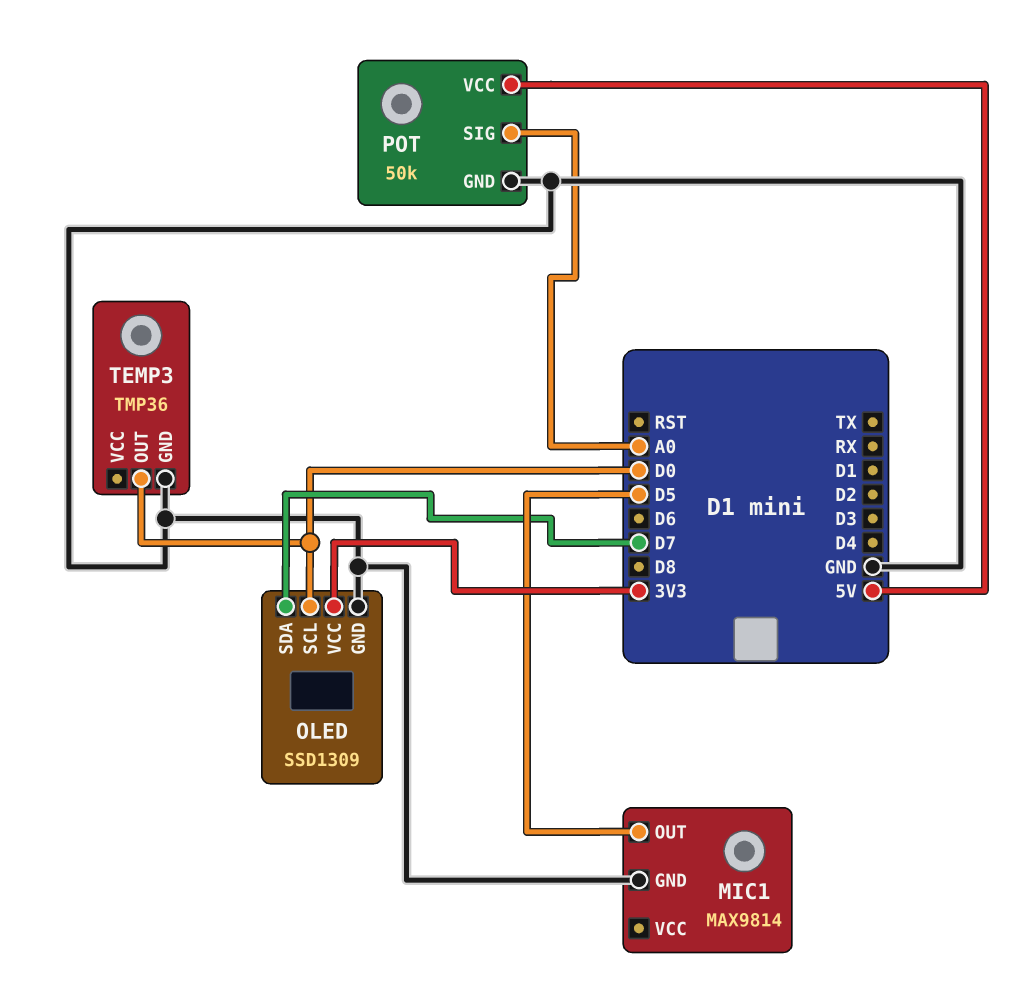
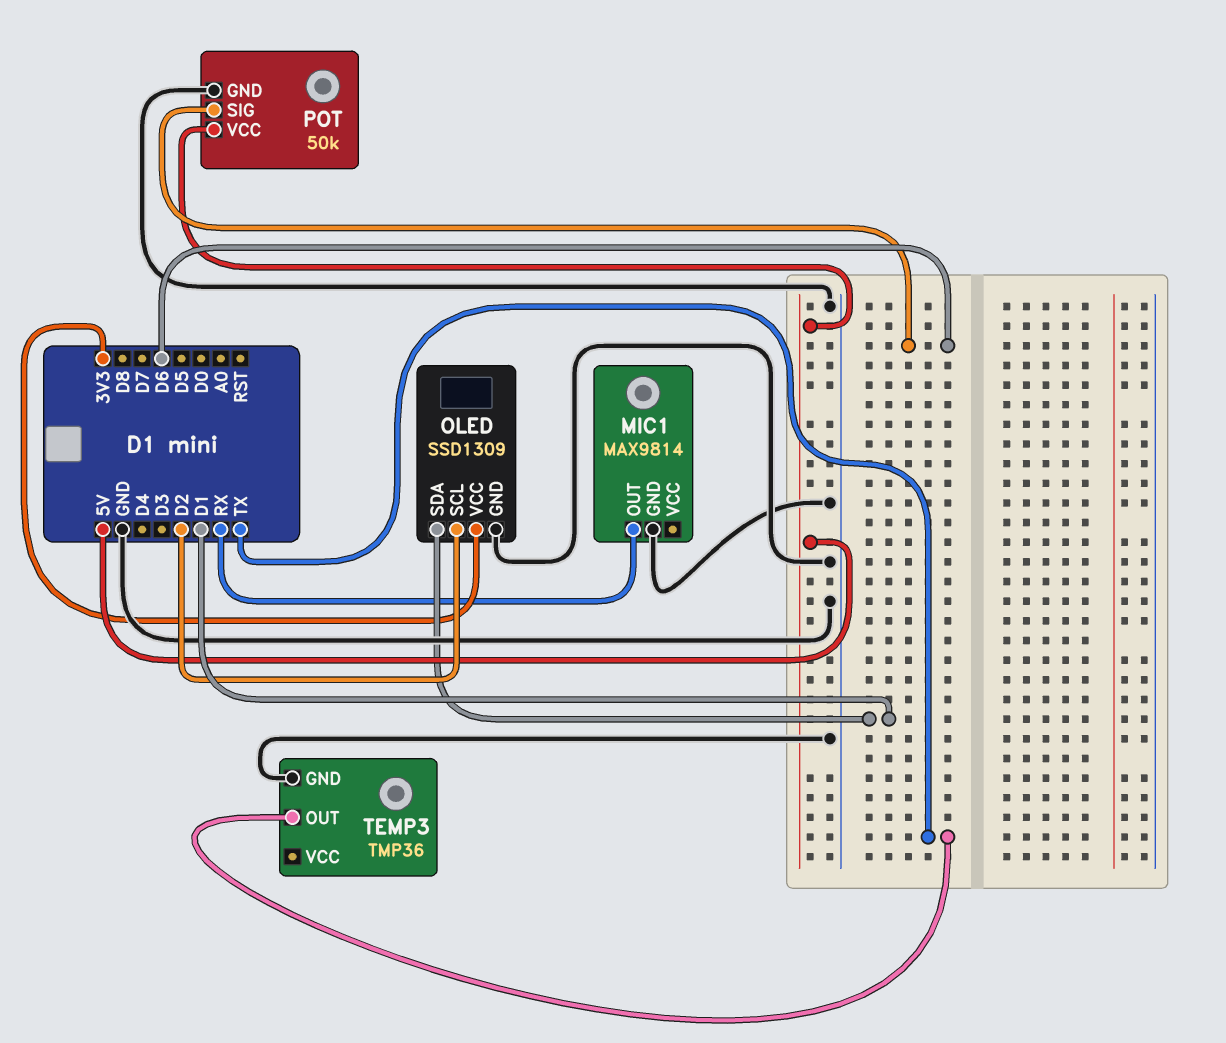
MIC1 pin OUT: D5 -> RX
OLED pin SCL: D0 -> D2
OLED pin SDA: D7 -> D1
POT pin SIG: A0 -> D6
TEMP3 pin OUT: D0 -> TX

